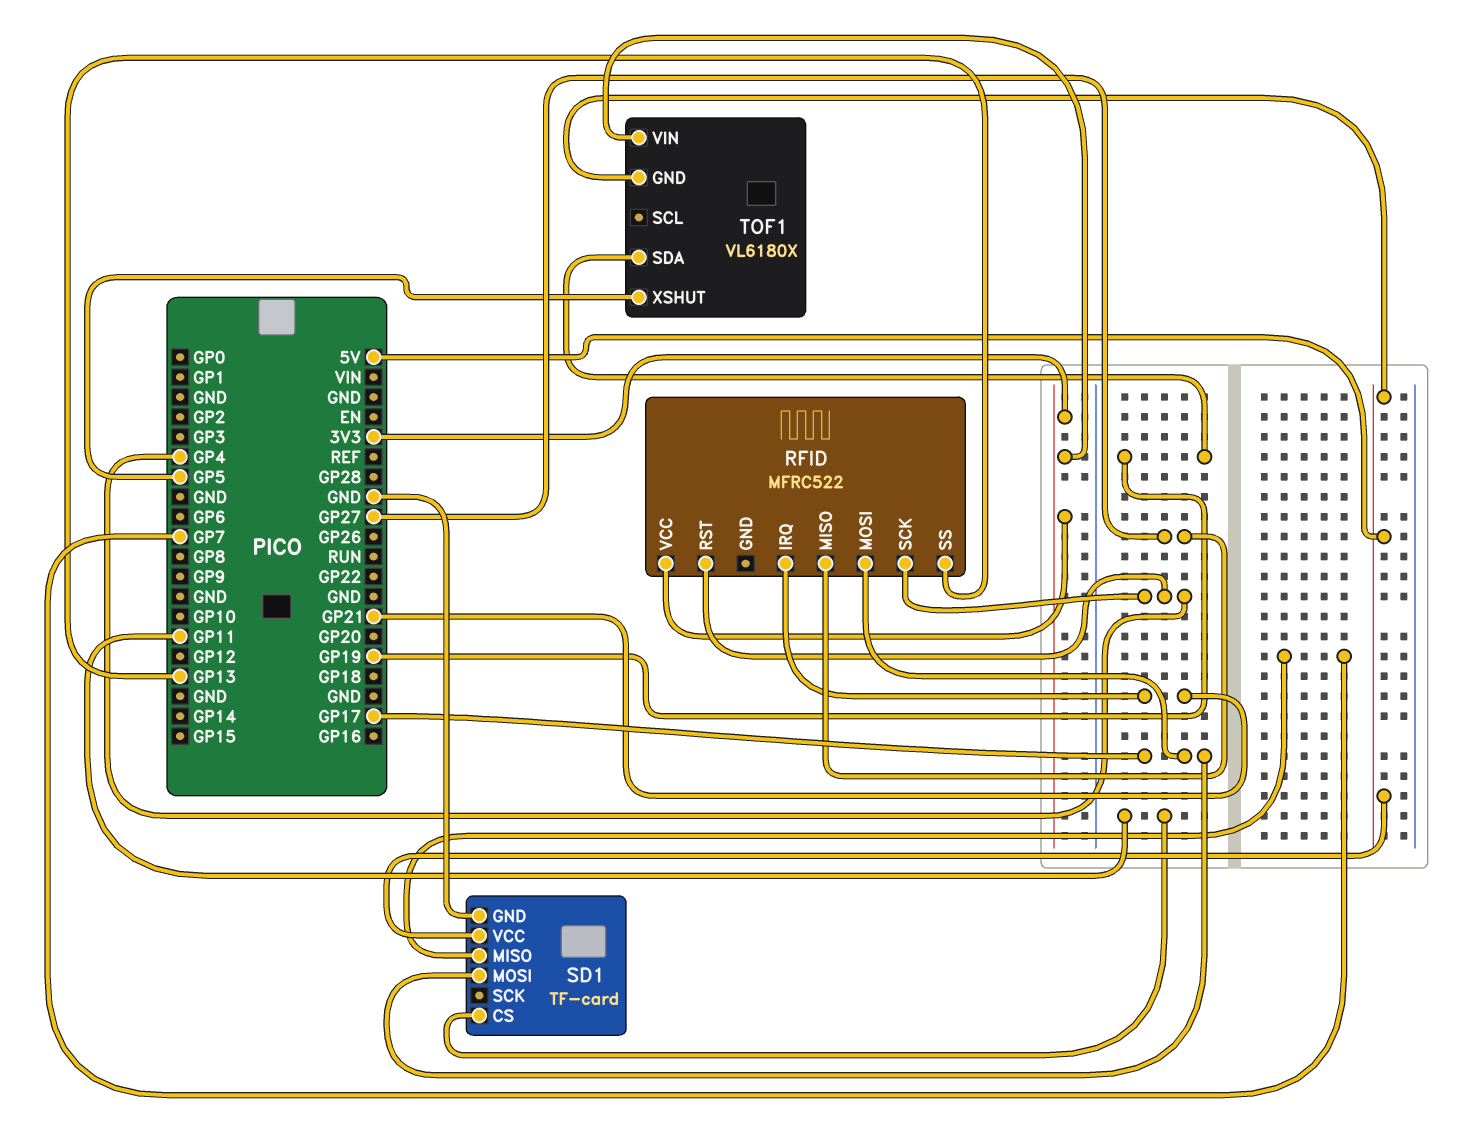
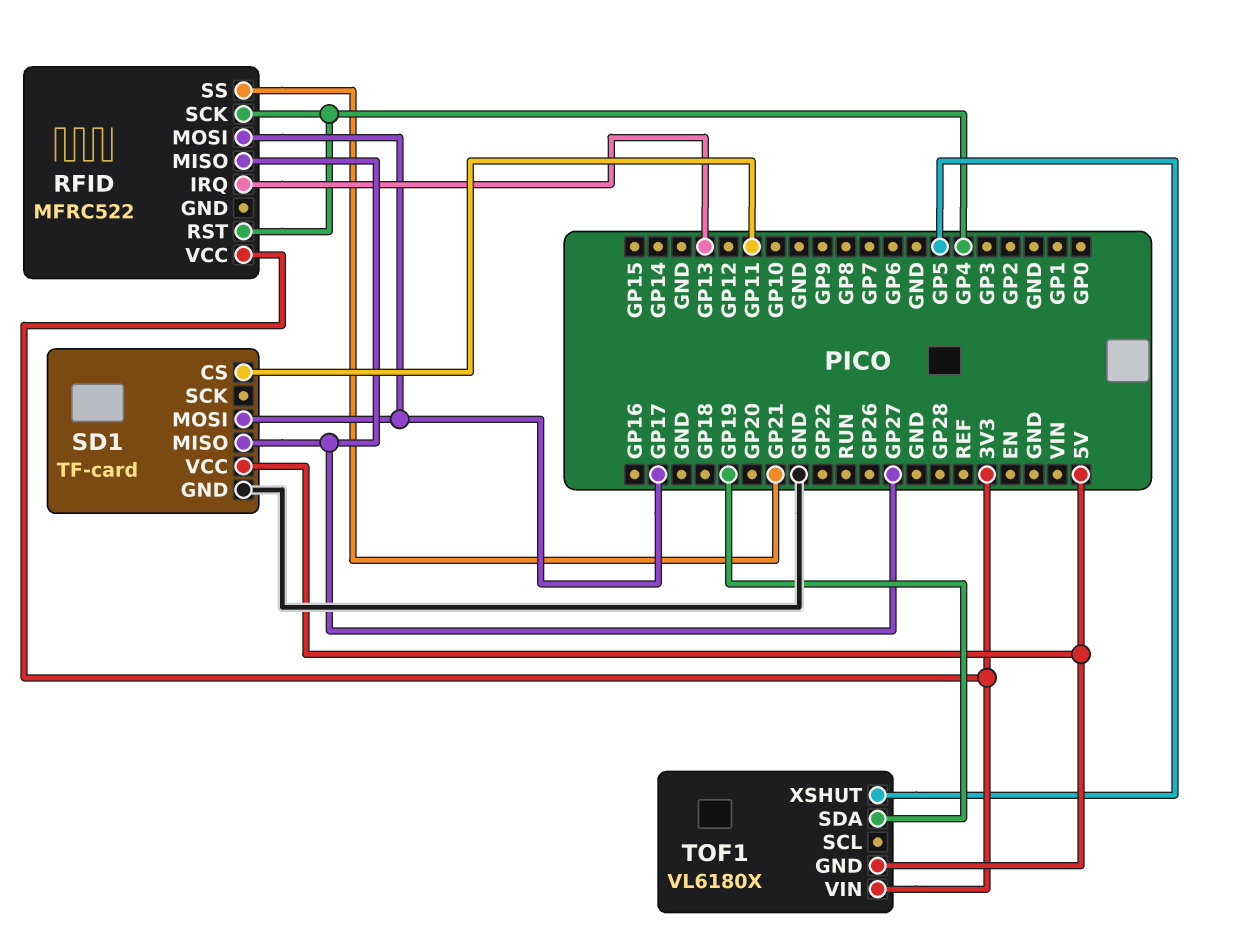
RFID pin IRQ: GP21 -> GP13
RFID pin SS: GP13 -> GP21
SD1 pin MISO: GP7 -> GP27

